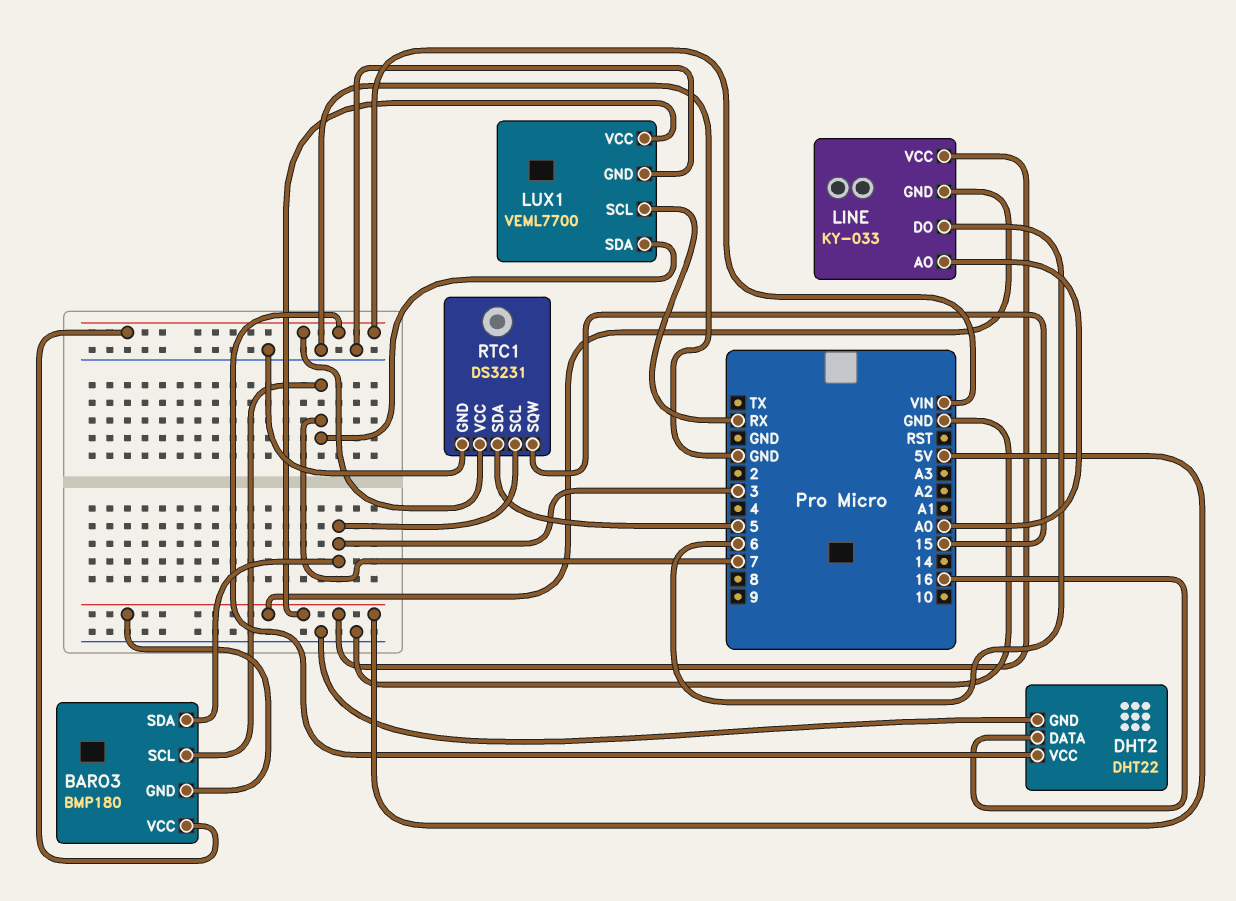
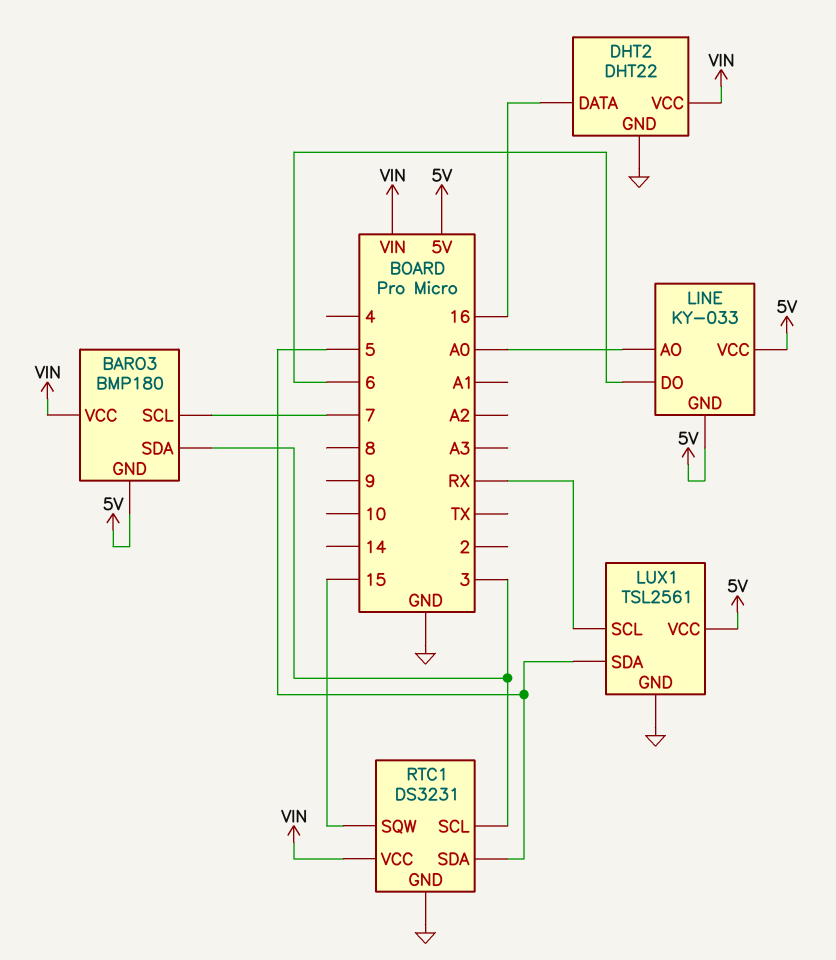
LUX1: VEML7700 -> TSL2561
LUX1 pin SDA: 7 -> 5

